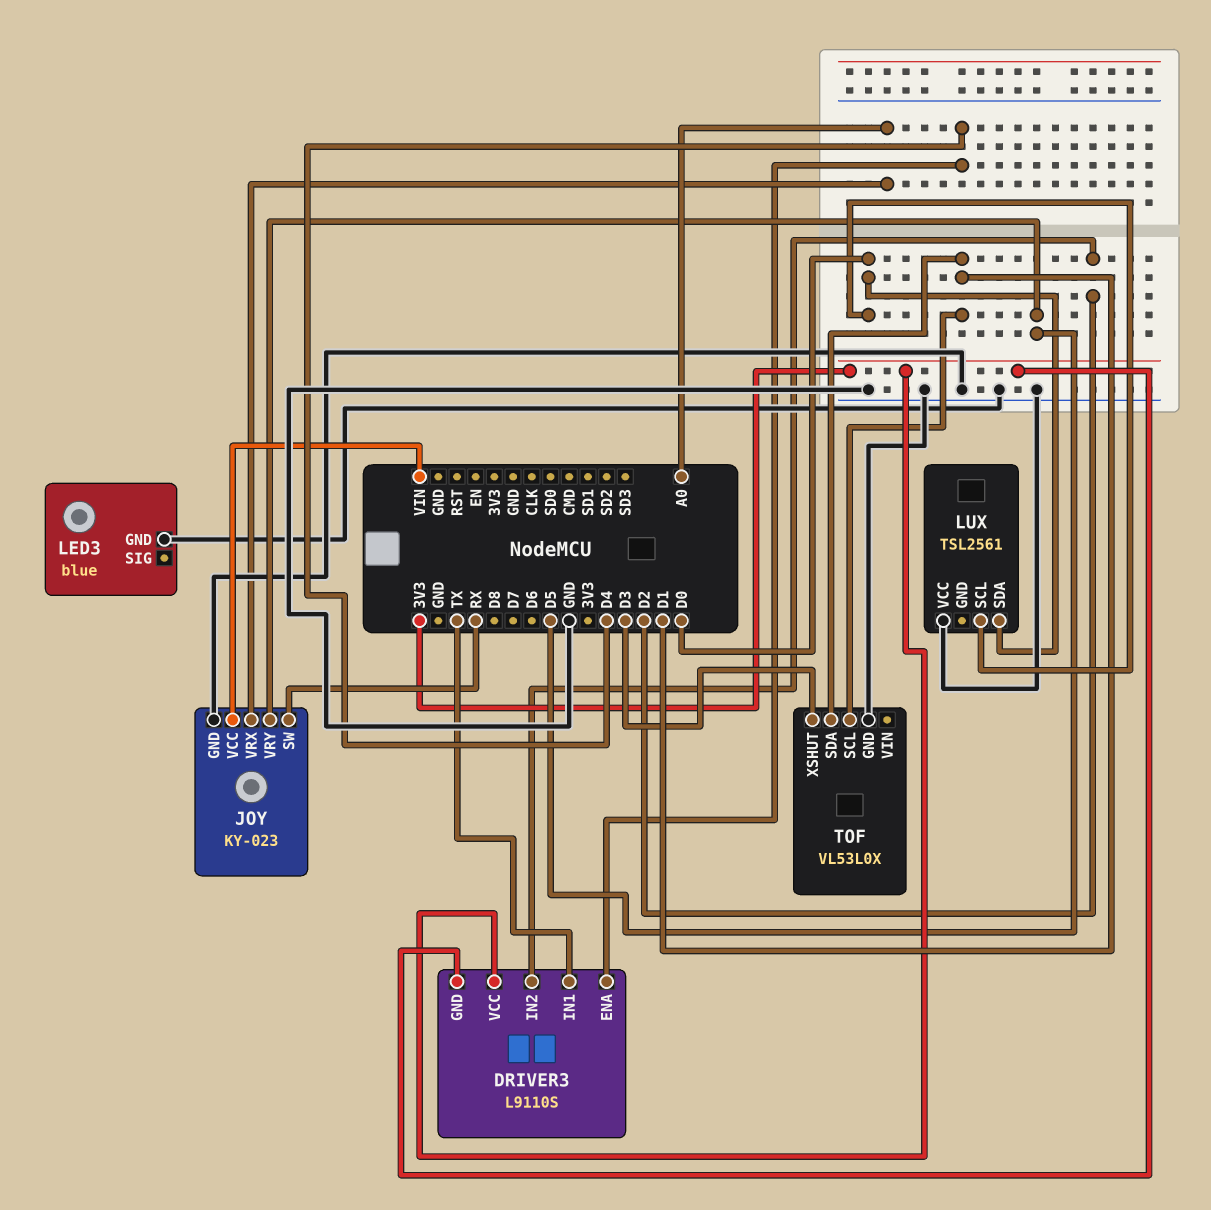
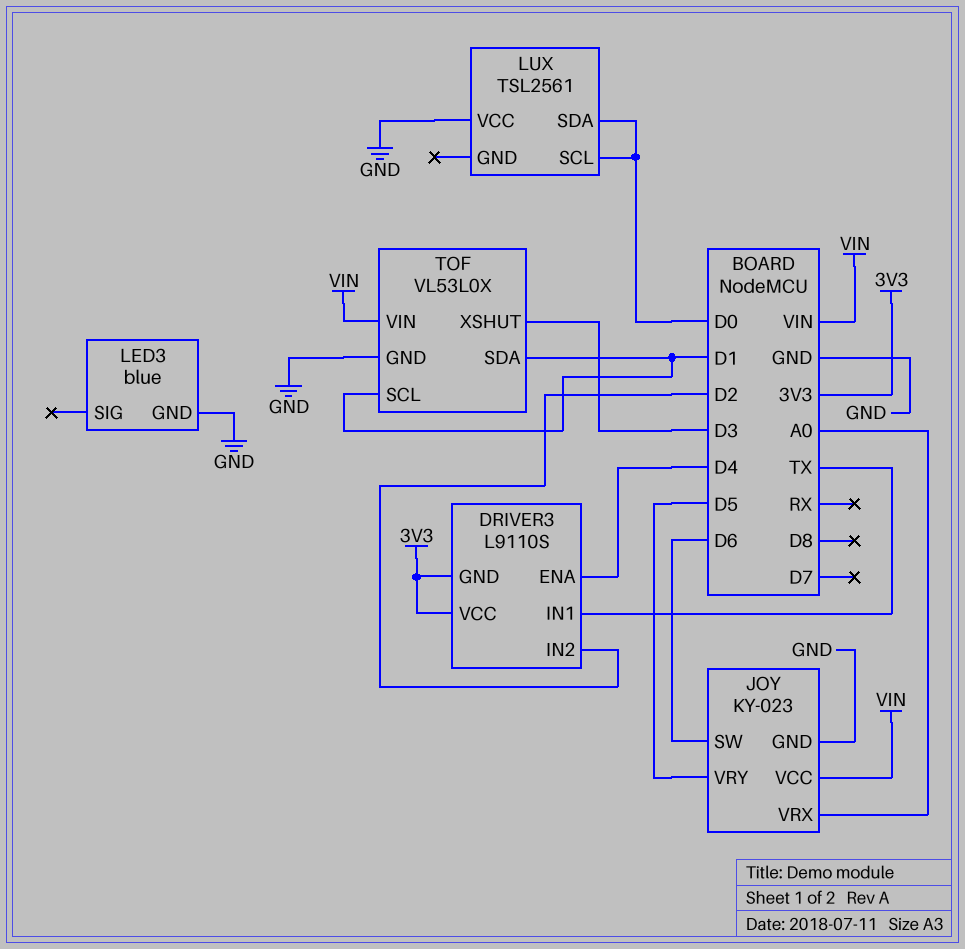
JOY pin SW: RX -> D6
TOF pin VIN: none -> VIN

